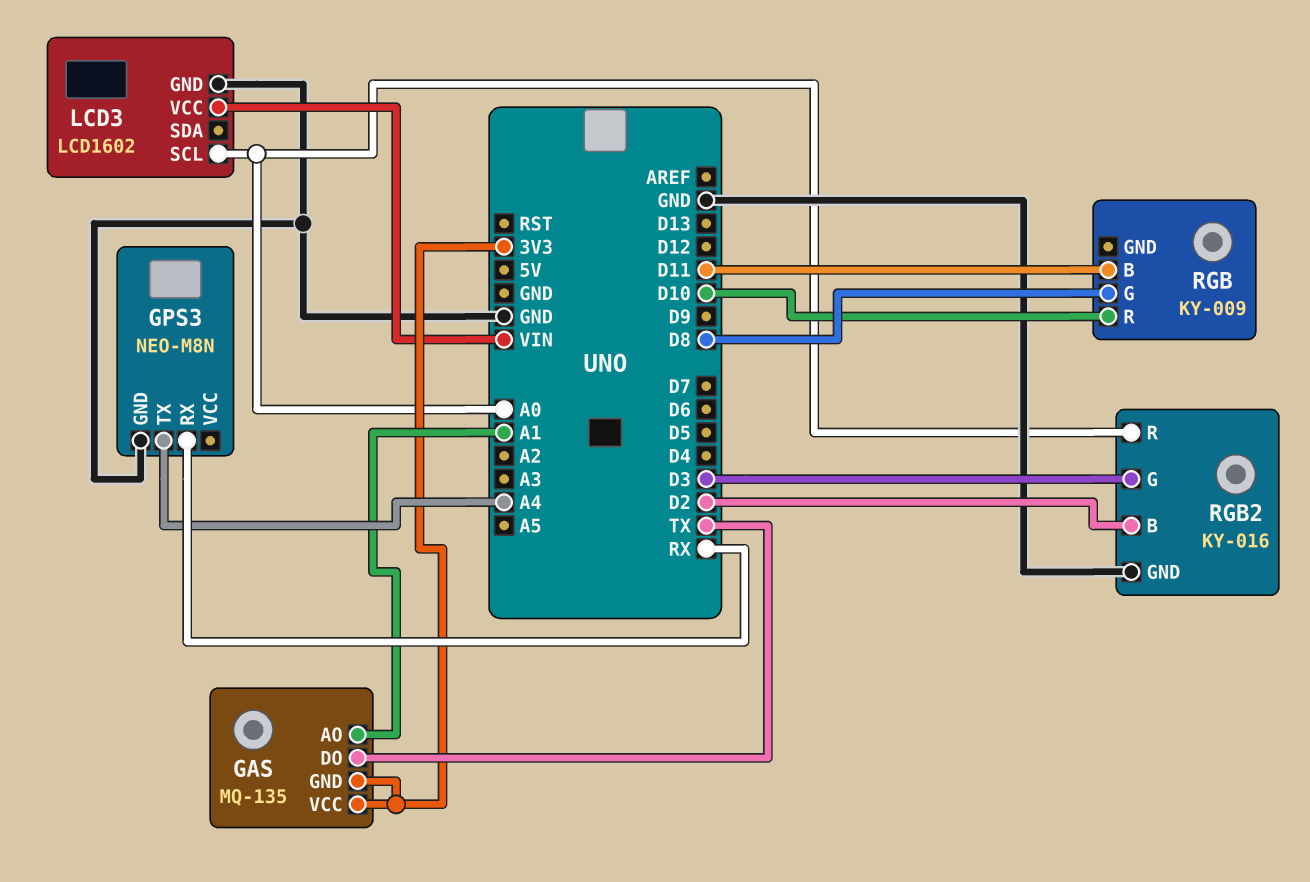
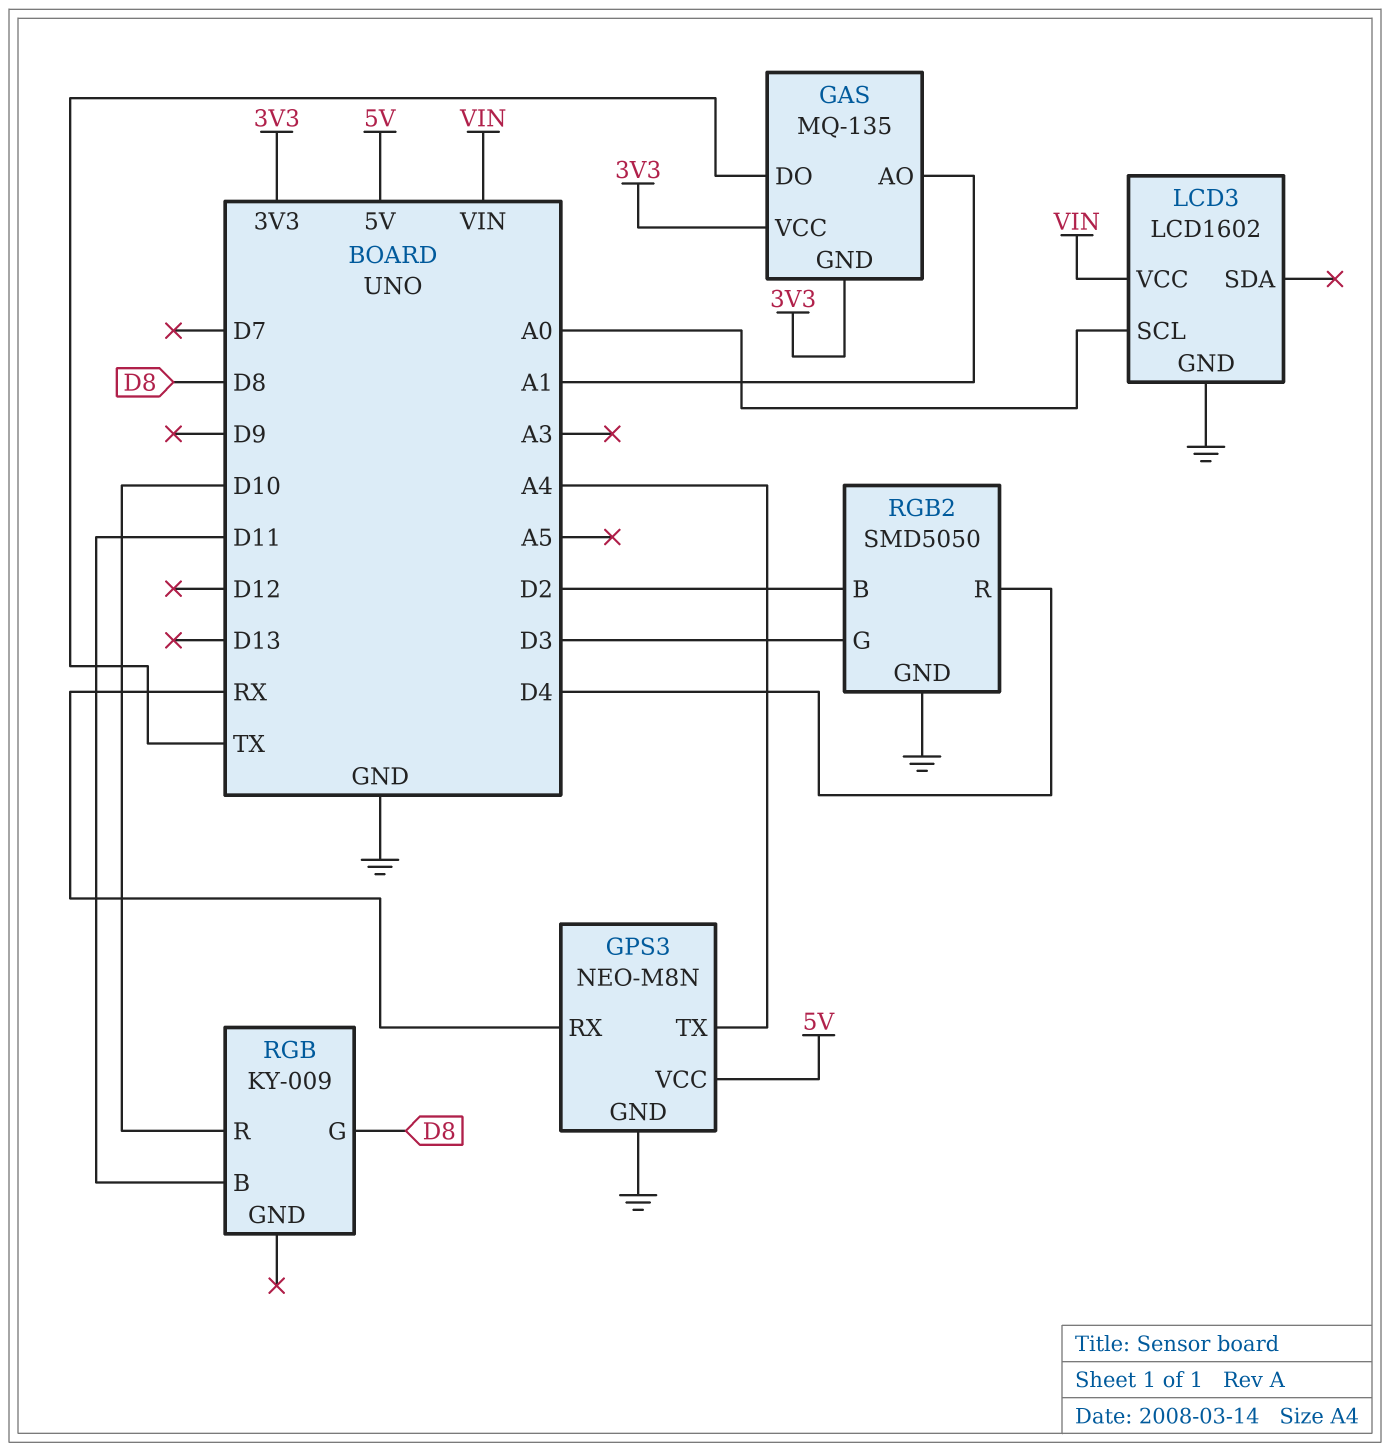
GPS3 pin VCC: none -> 5V
RGB2: KY-016 -> SMD5050
RGB2 pin R: A0 -> D4

